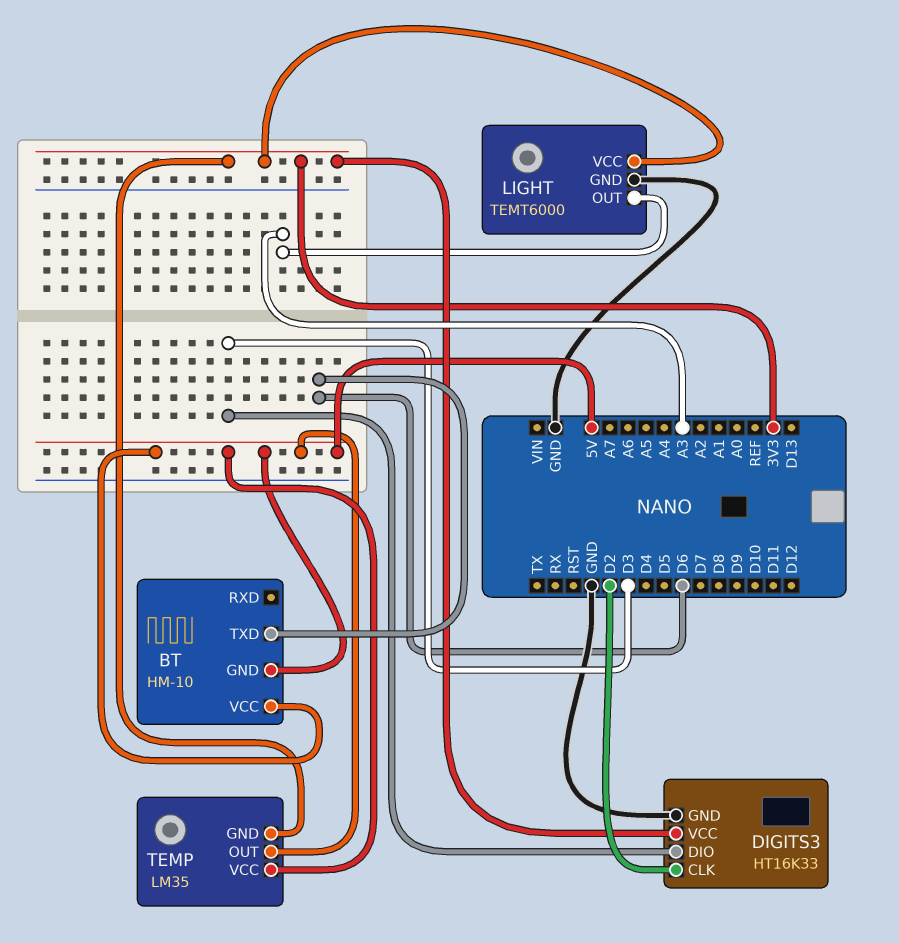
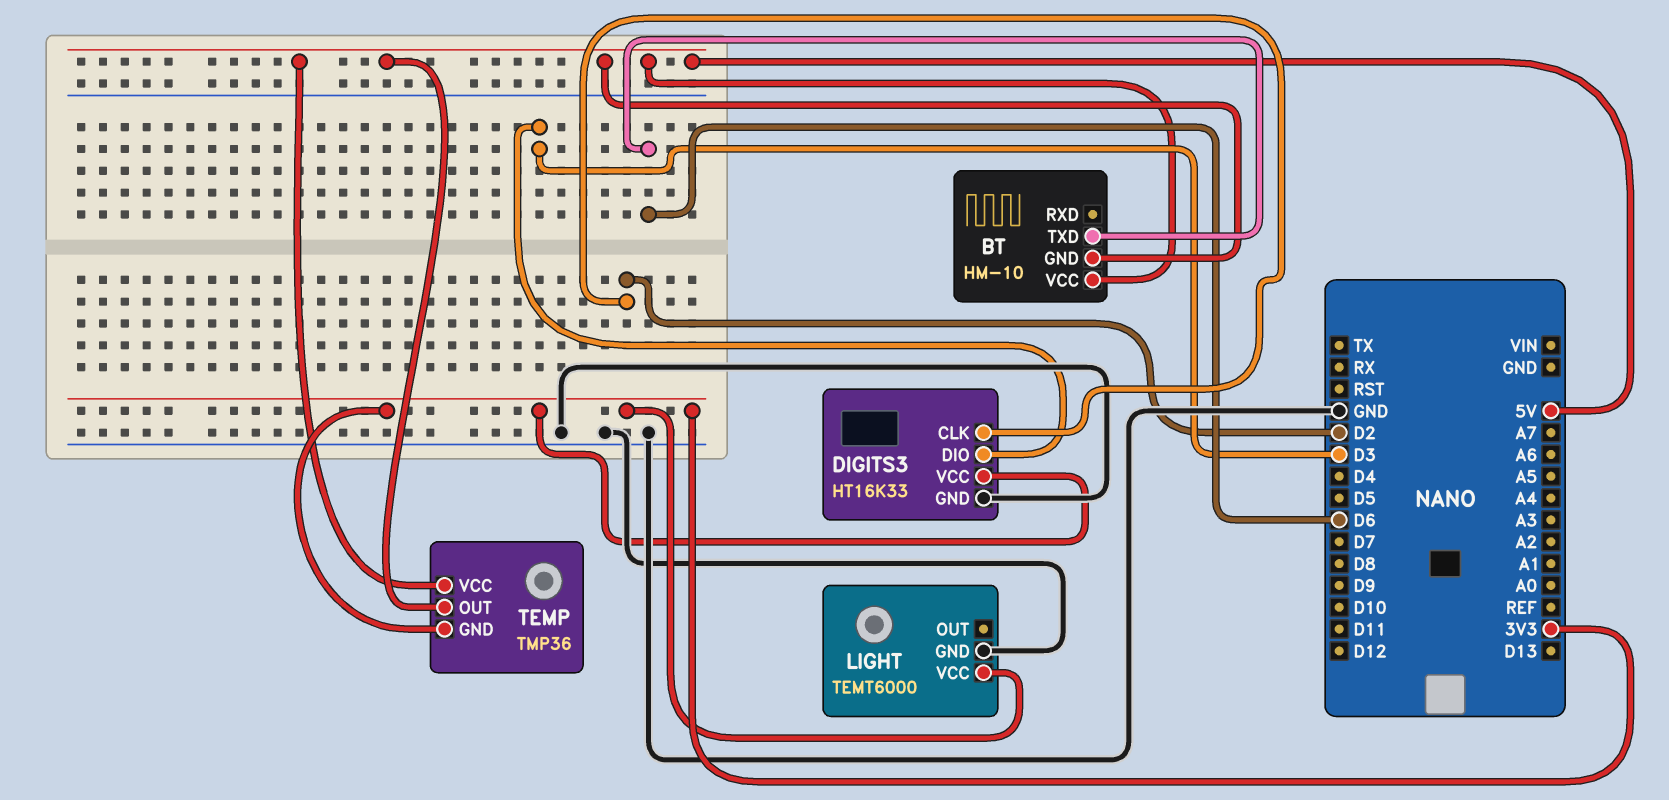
LIGHT pin OUT: A3 -> none
TEMP: LM35 -> TMP36

